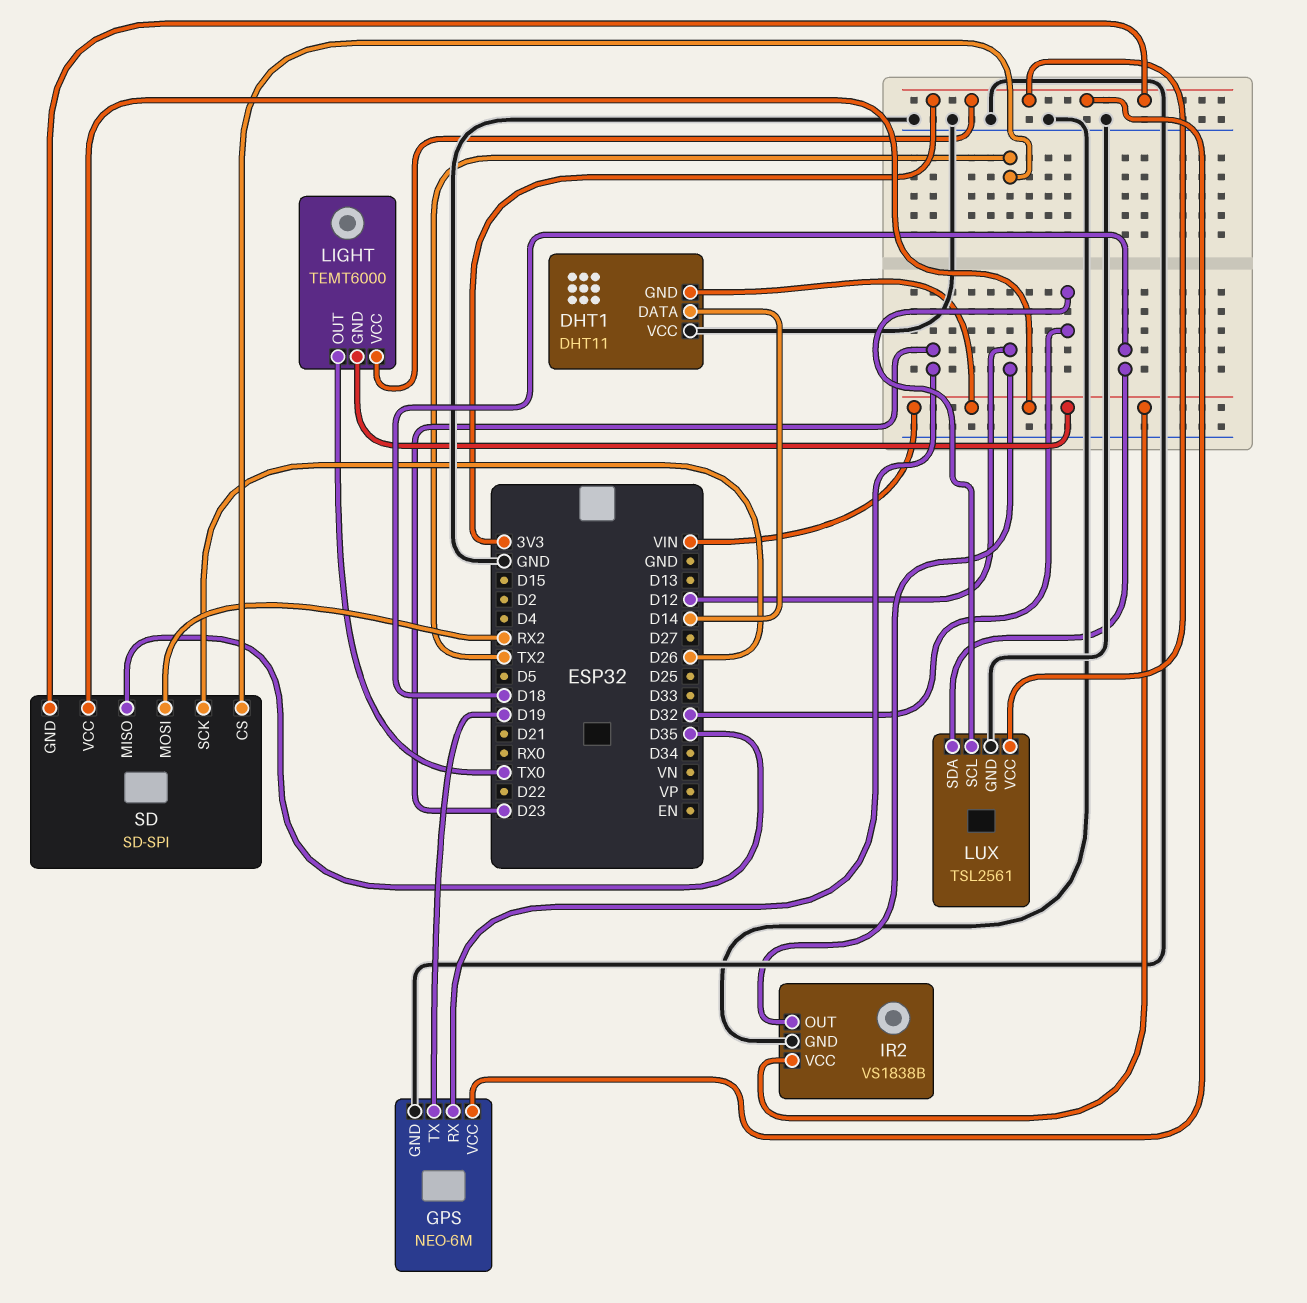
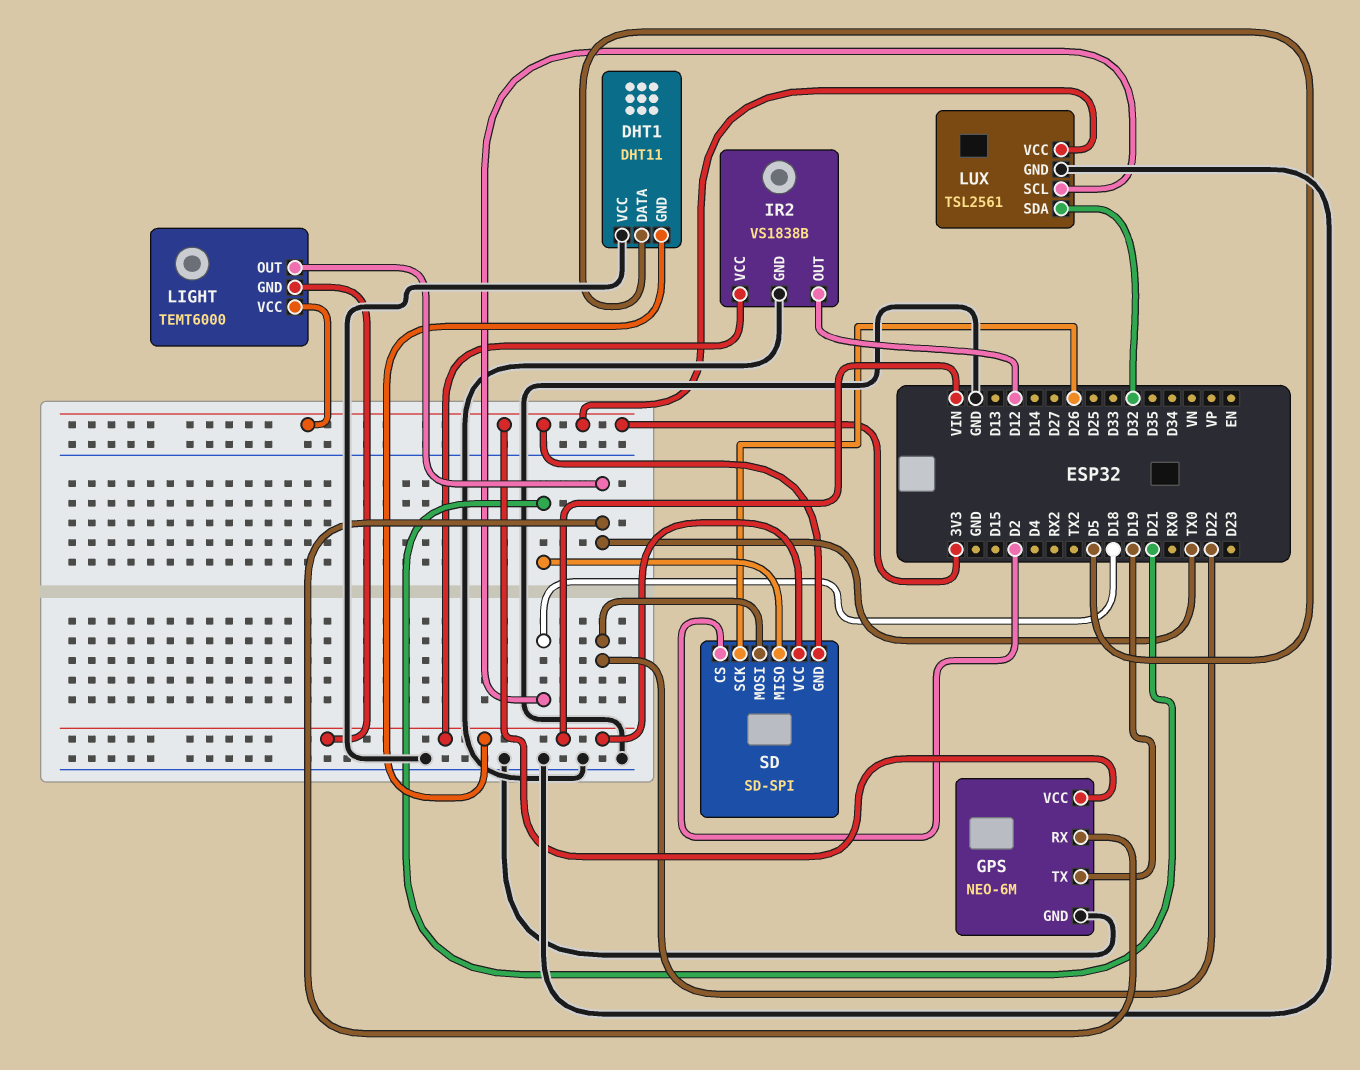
DHT1 pin DATA: D14 -> D5
GPS pin RX: D23 -> TX0
LUX pin SCL: D32 -> D18
LUX pin SDA: D18 -> D32
SD pin CS: TX2 -> D2
SD pin MISO: D35 -> D21
SD pin MOSI: RX2 -> D22

